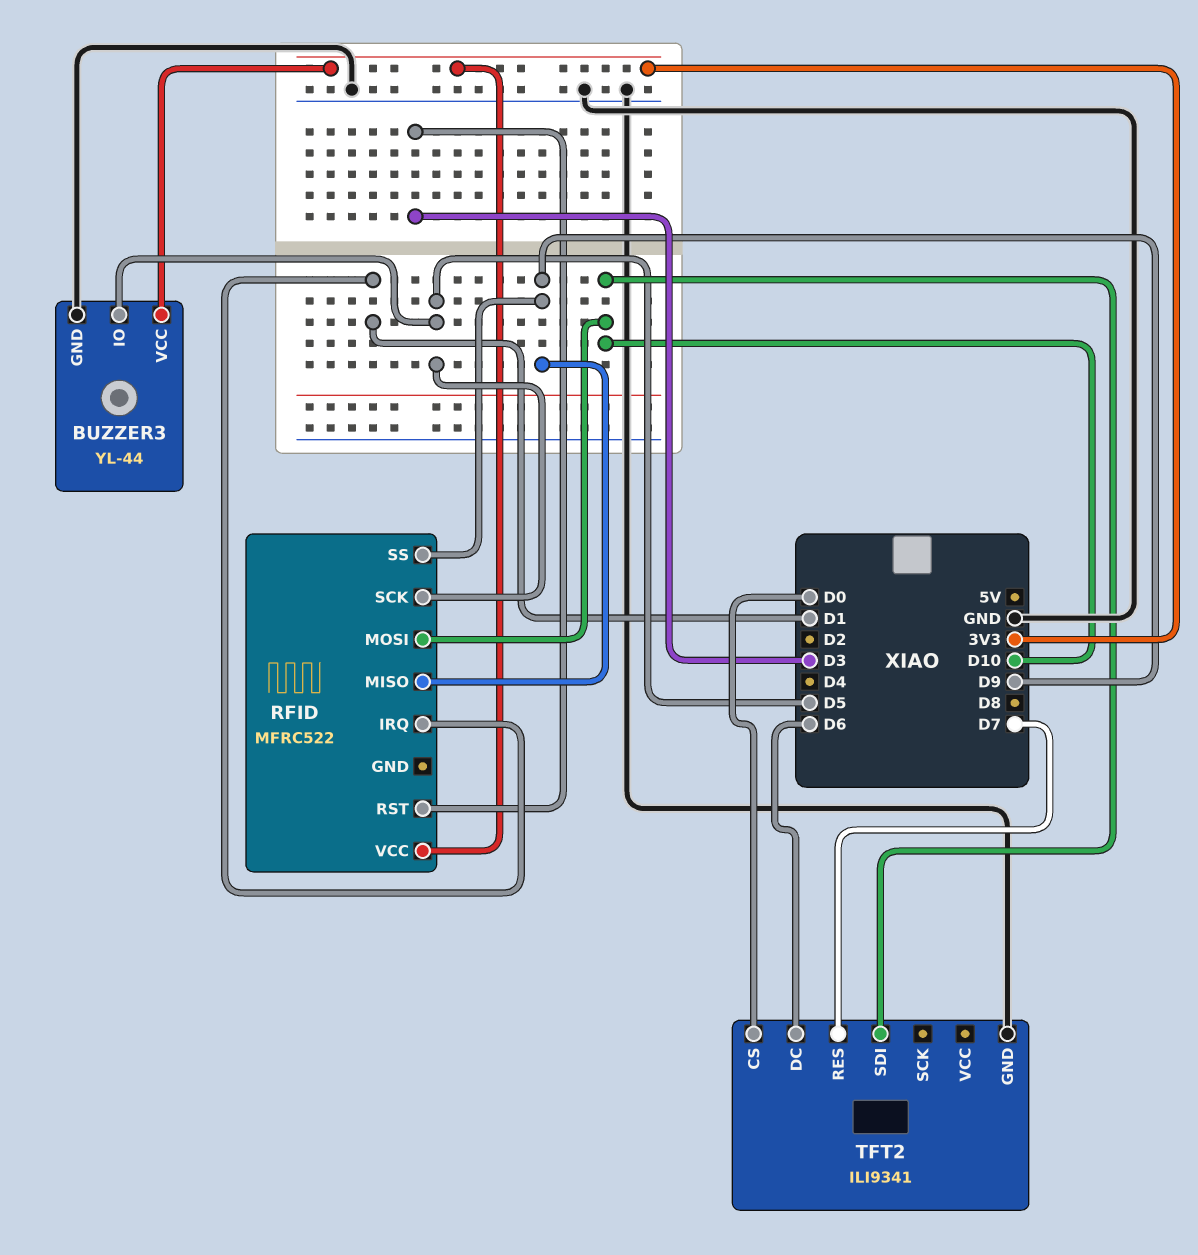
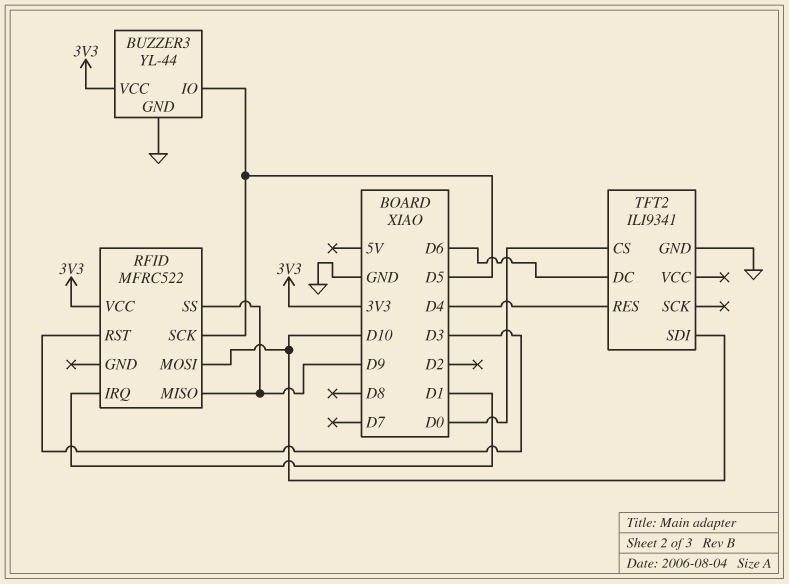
TFT2 pin RES: D7 -> D4

